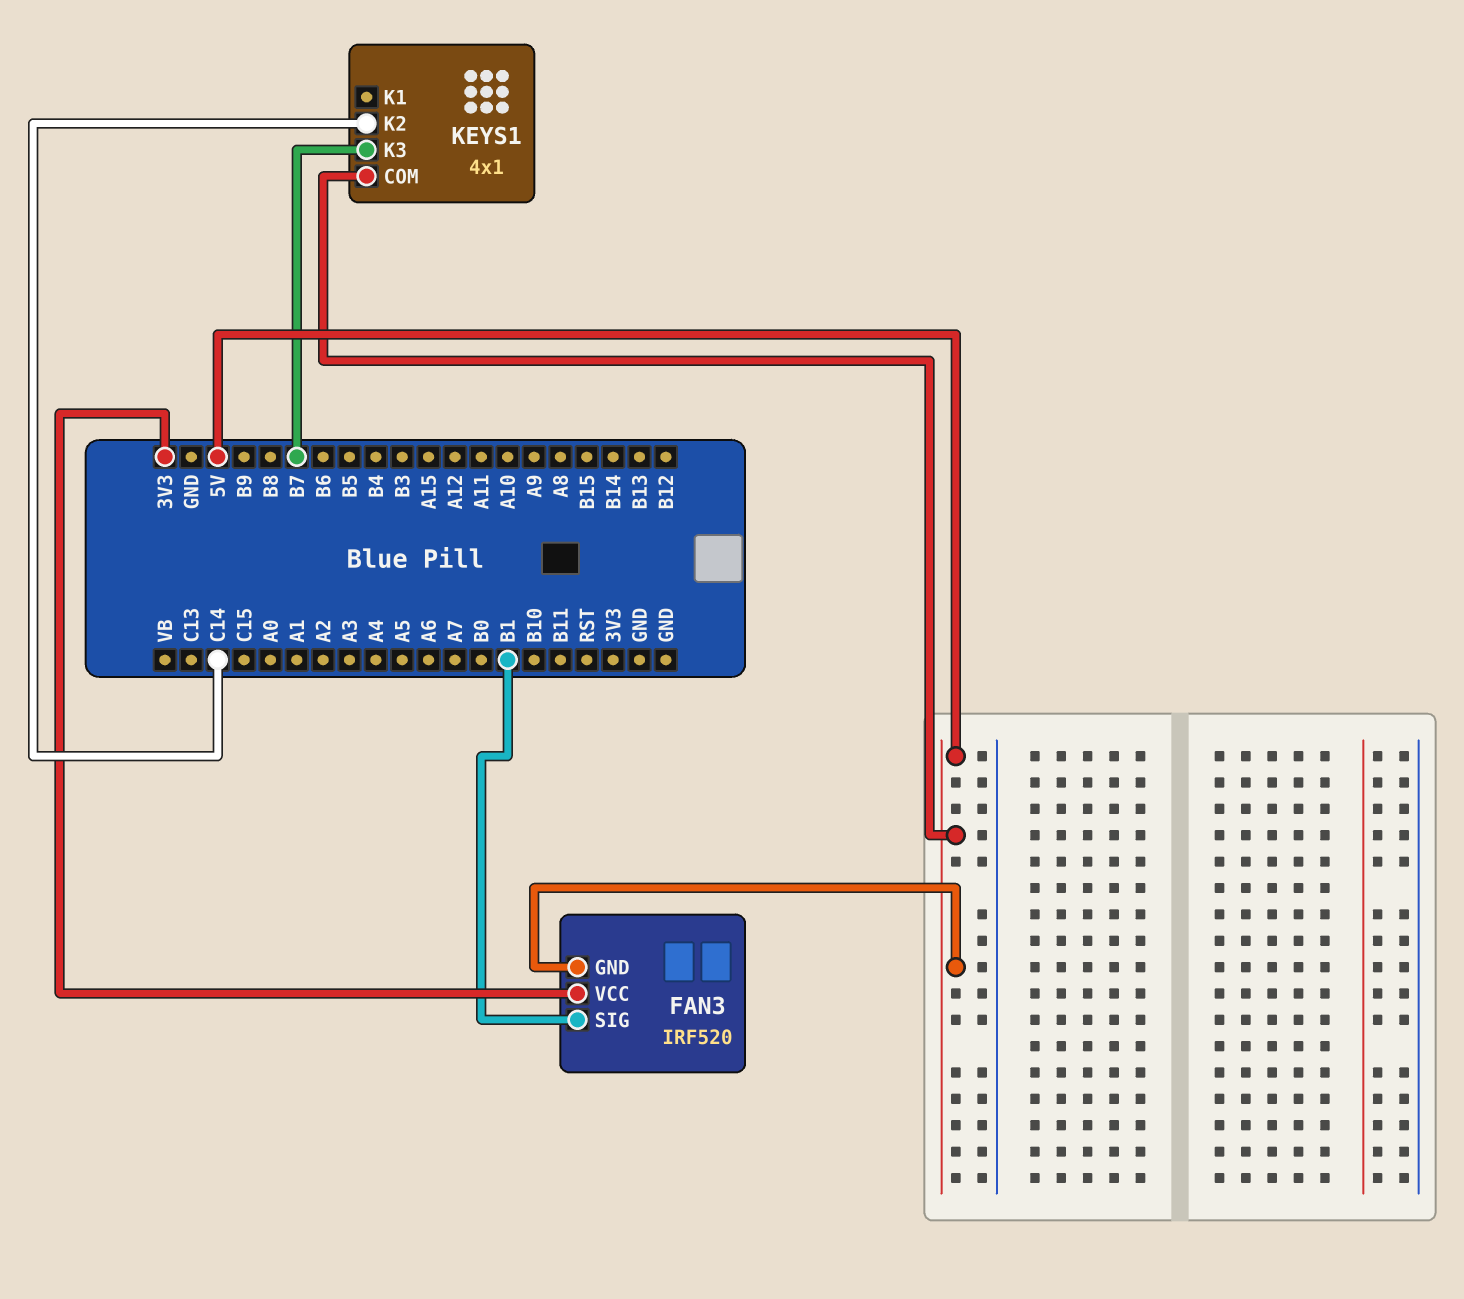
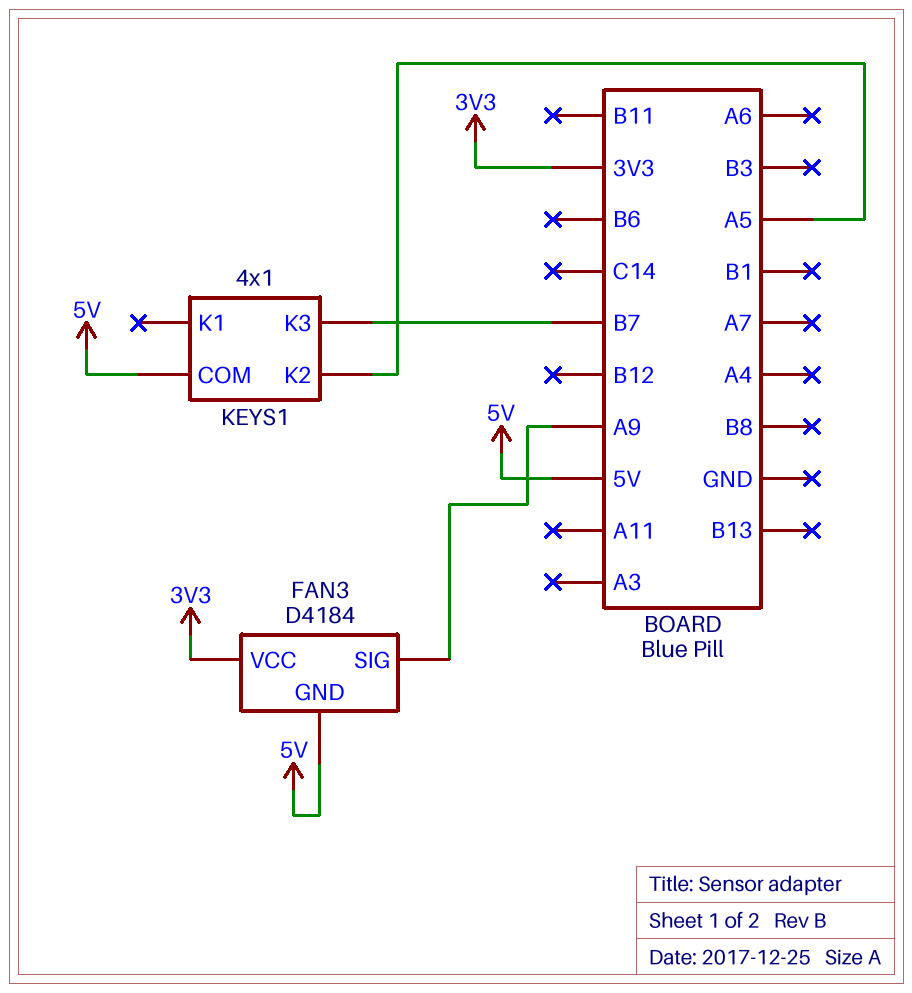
FAN3: IRF520 -> D4184
FAN3 pin SIG: B1 -> A9
KEYS1 pin K2: C14 -> A5

